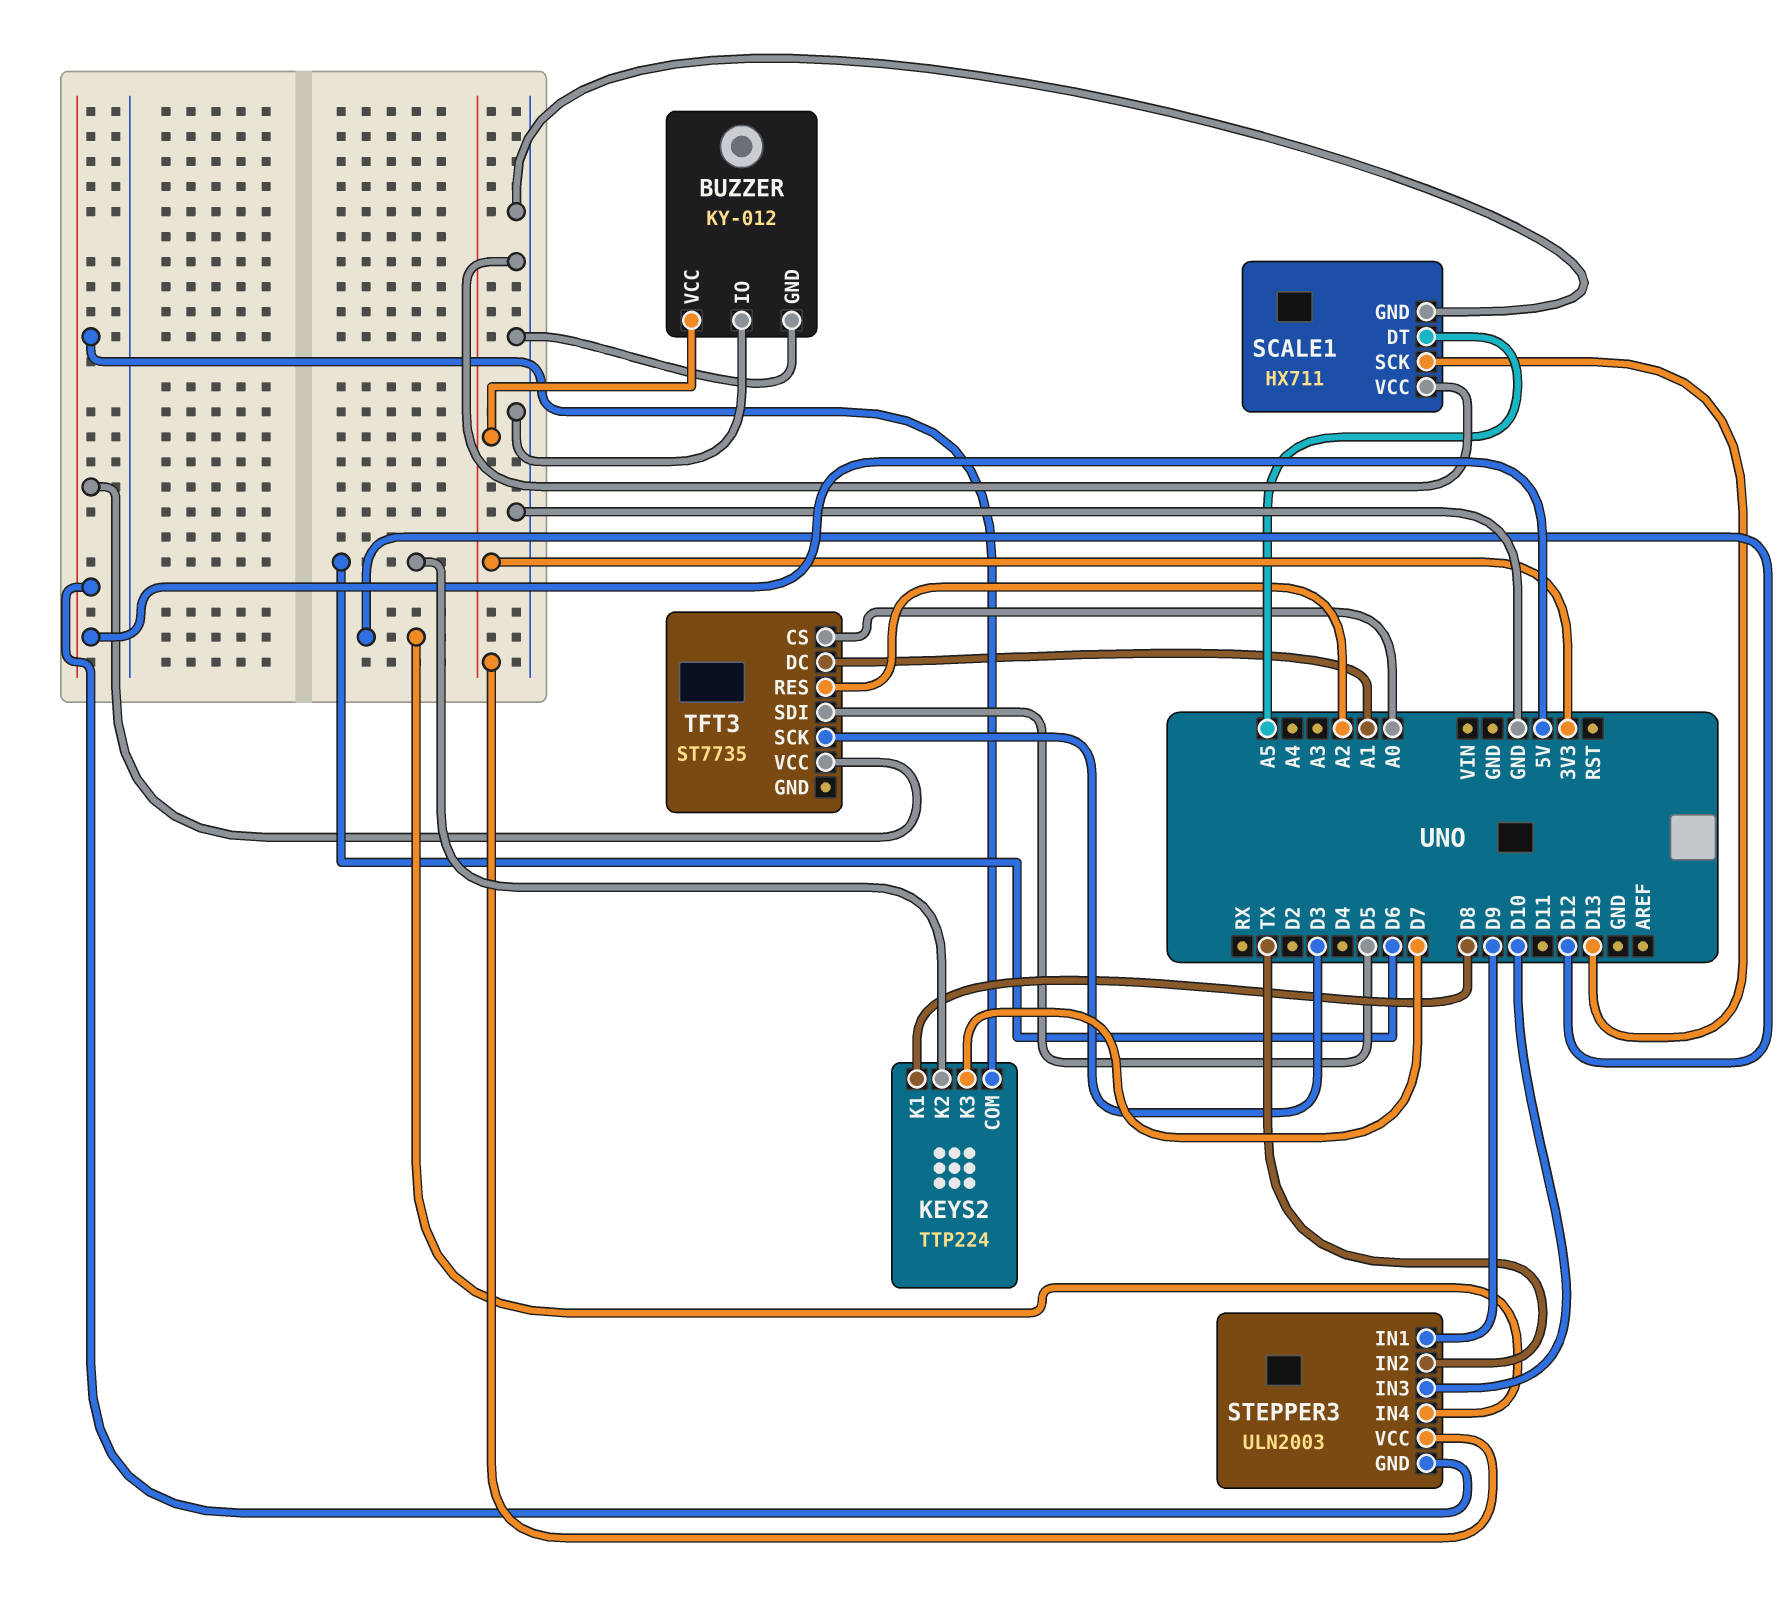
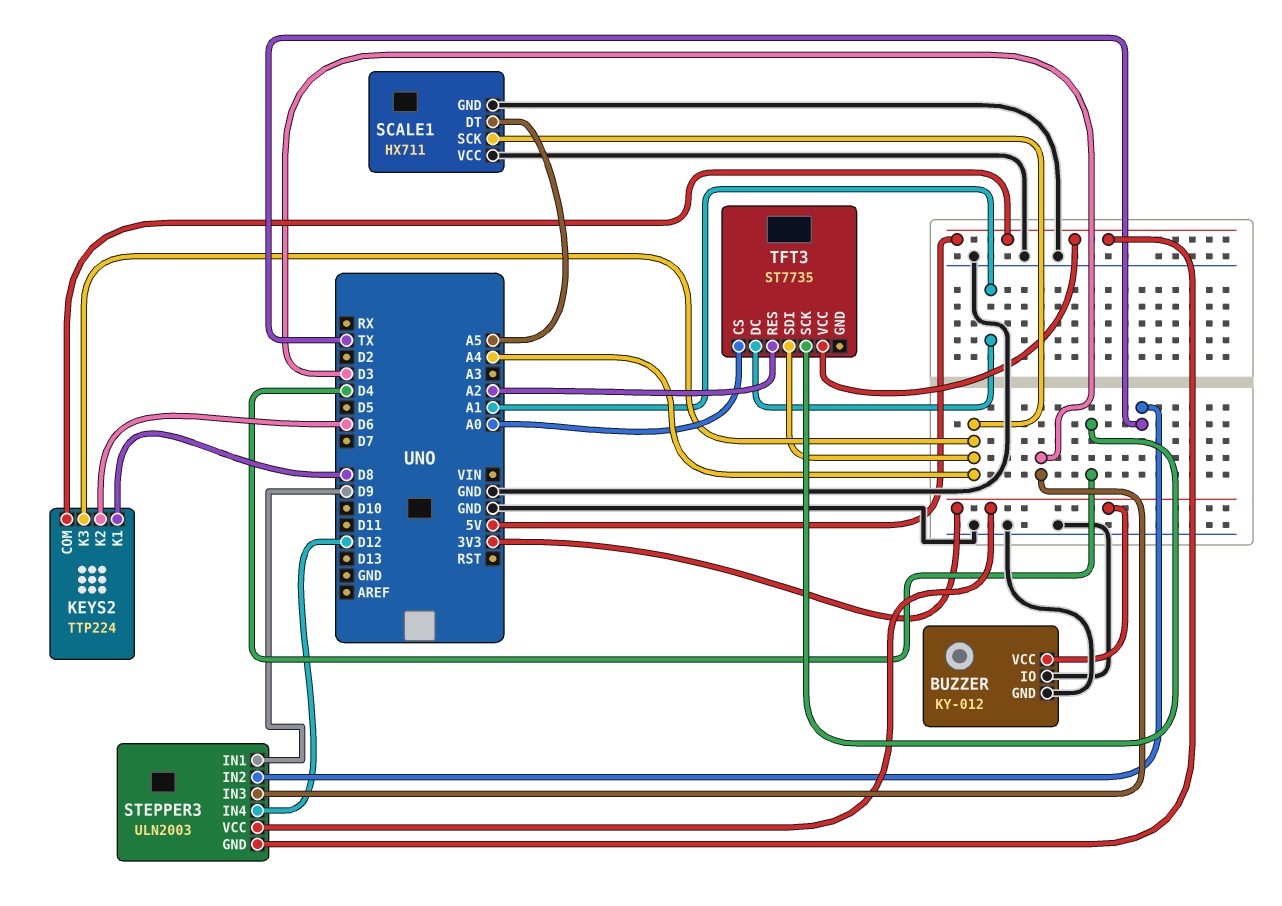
KEYS2 pin K3: D7 -> A4
SCALE1 pin SCK: D13 -> A4
STEPPER3 pin IN3: D10 -> D3
TFT3 pin SCK: D3 -> D4
TFT3 pin SDI: D5 -> A4

